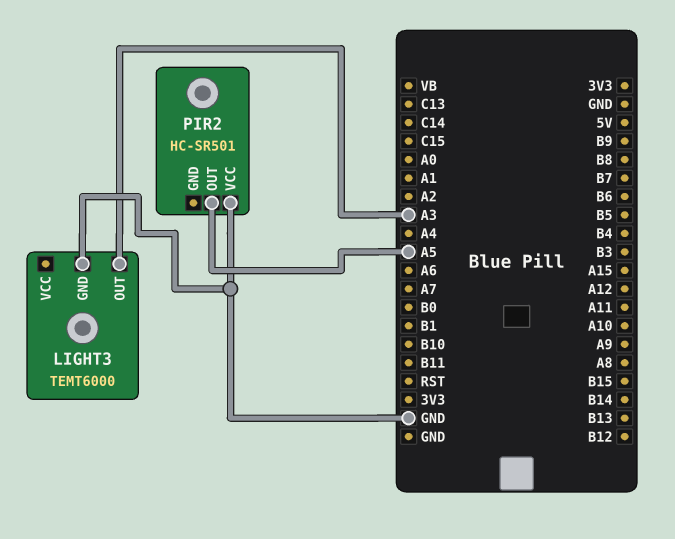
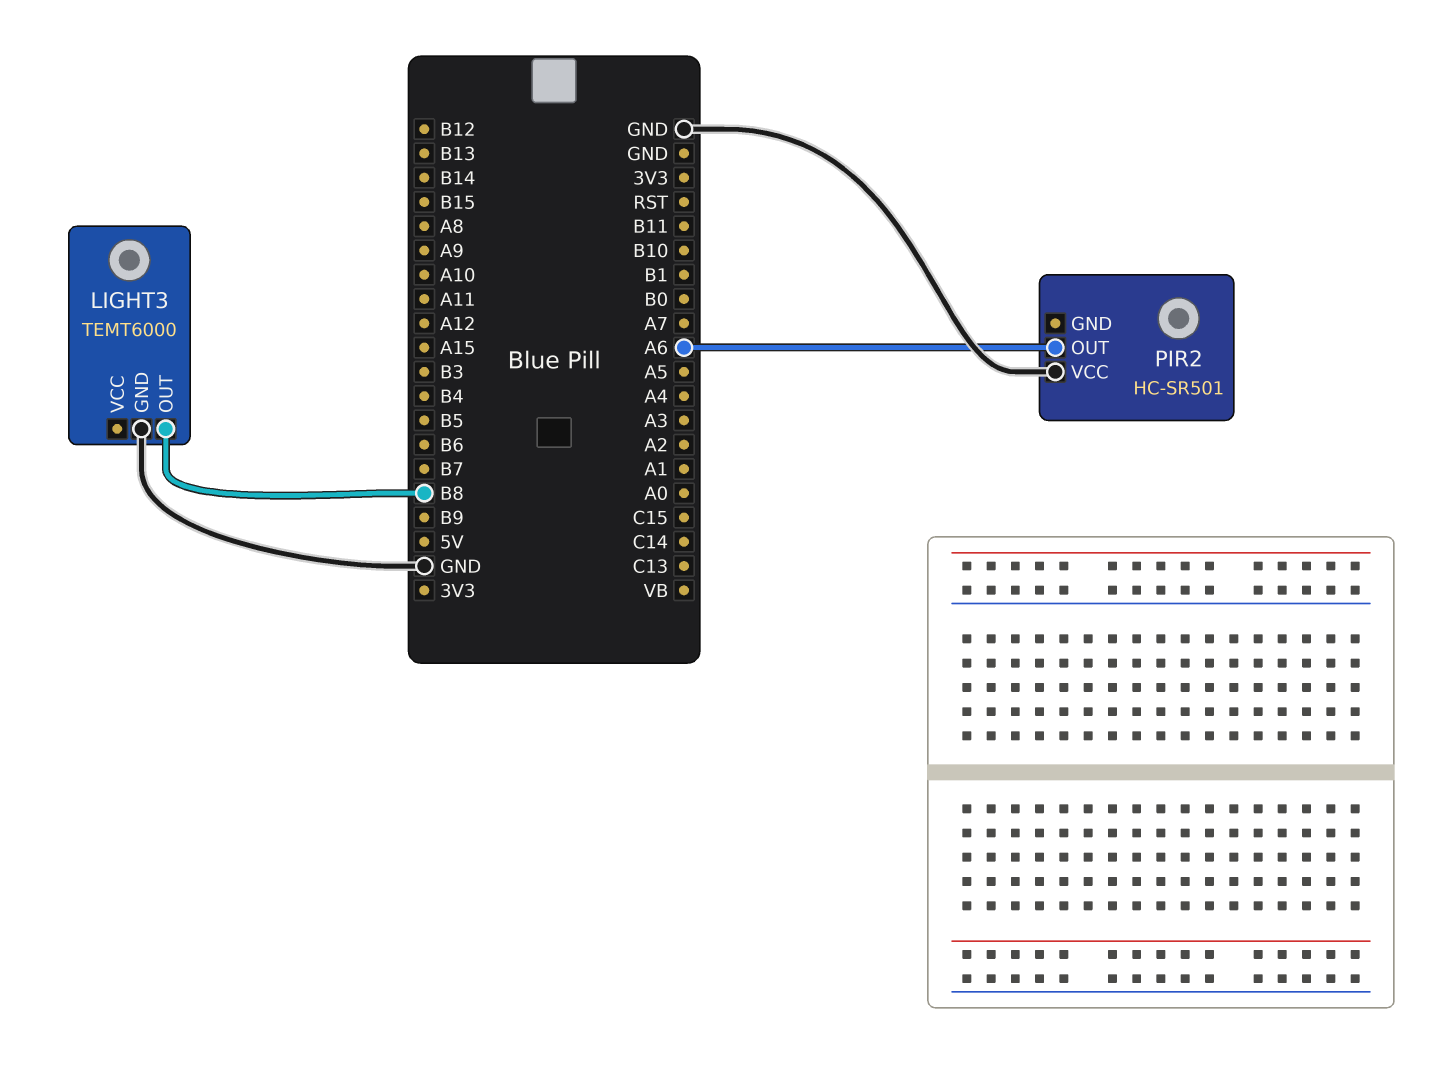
LIGHT3 pin OUT: A3 -> B8
PIR2 pin OUT: A5 -> A6

